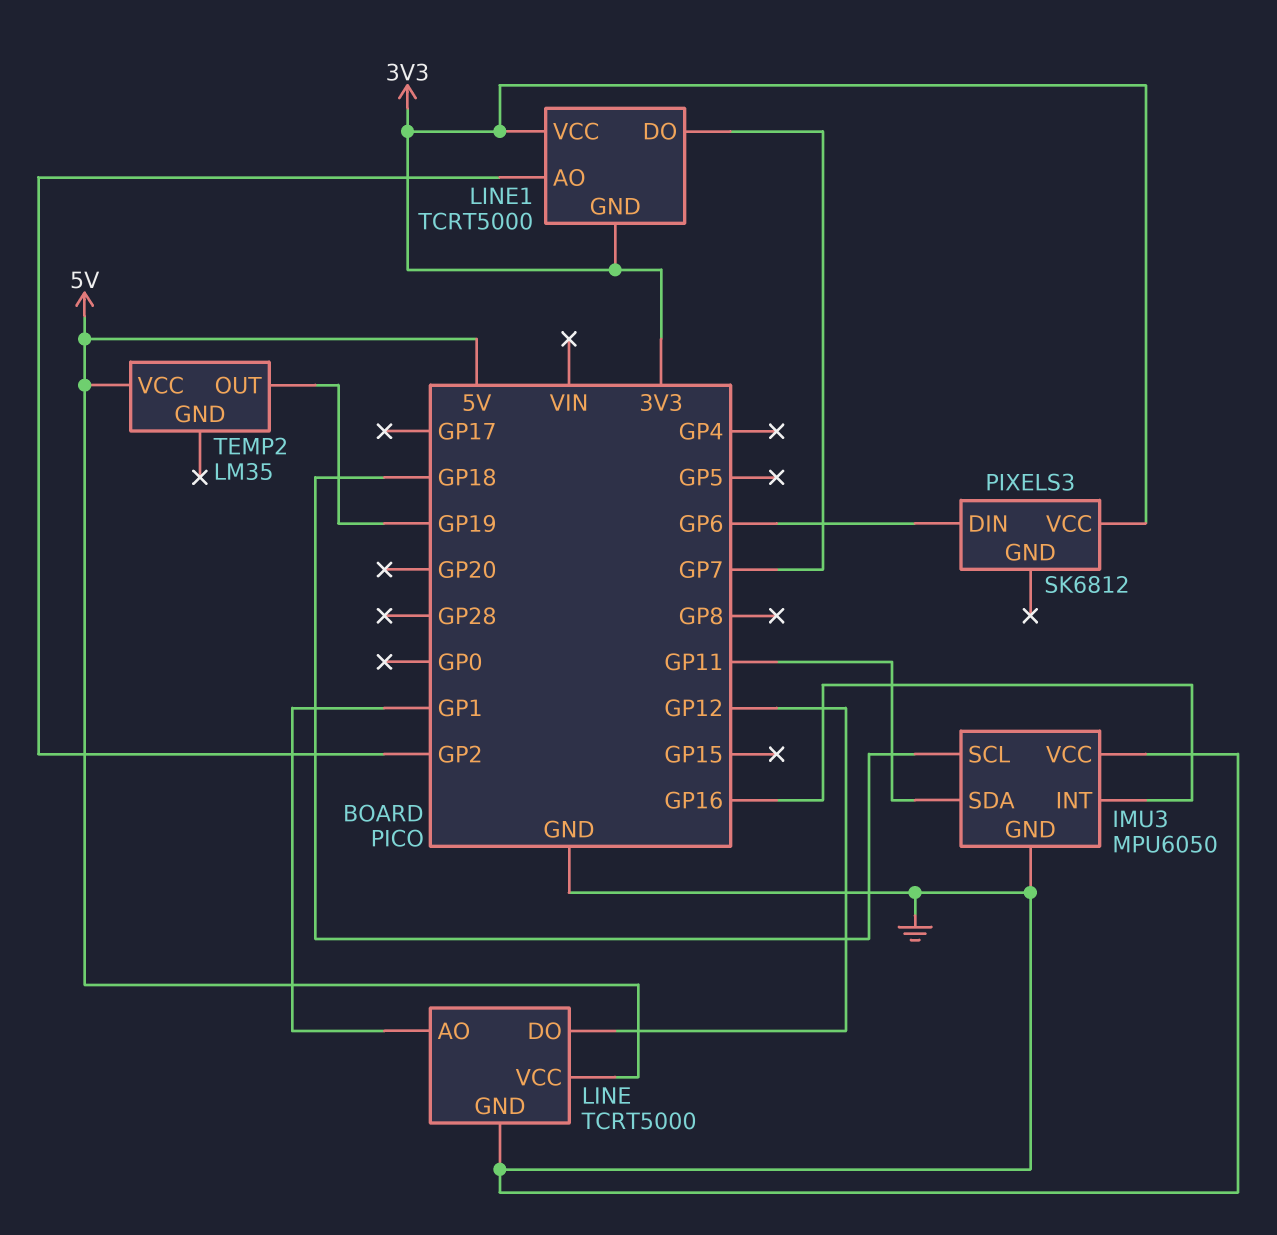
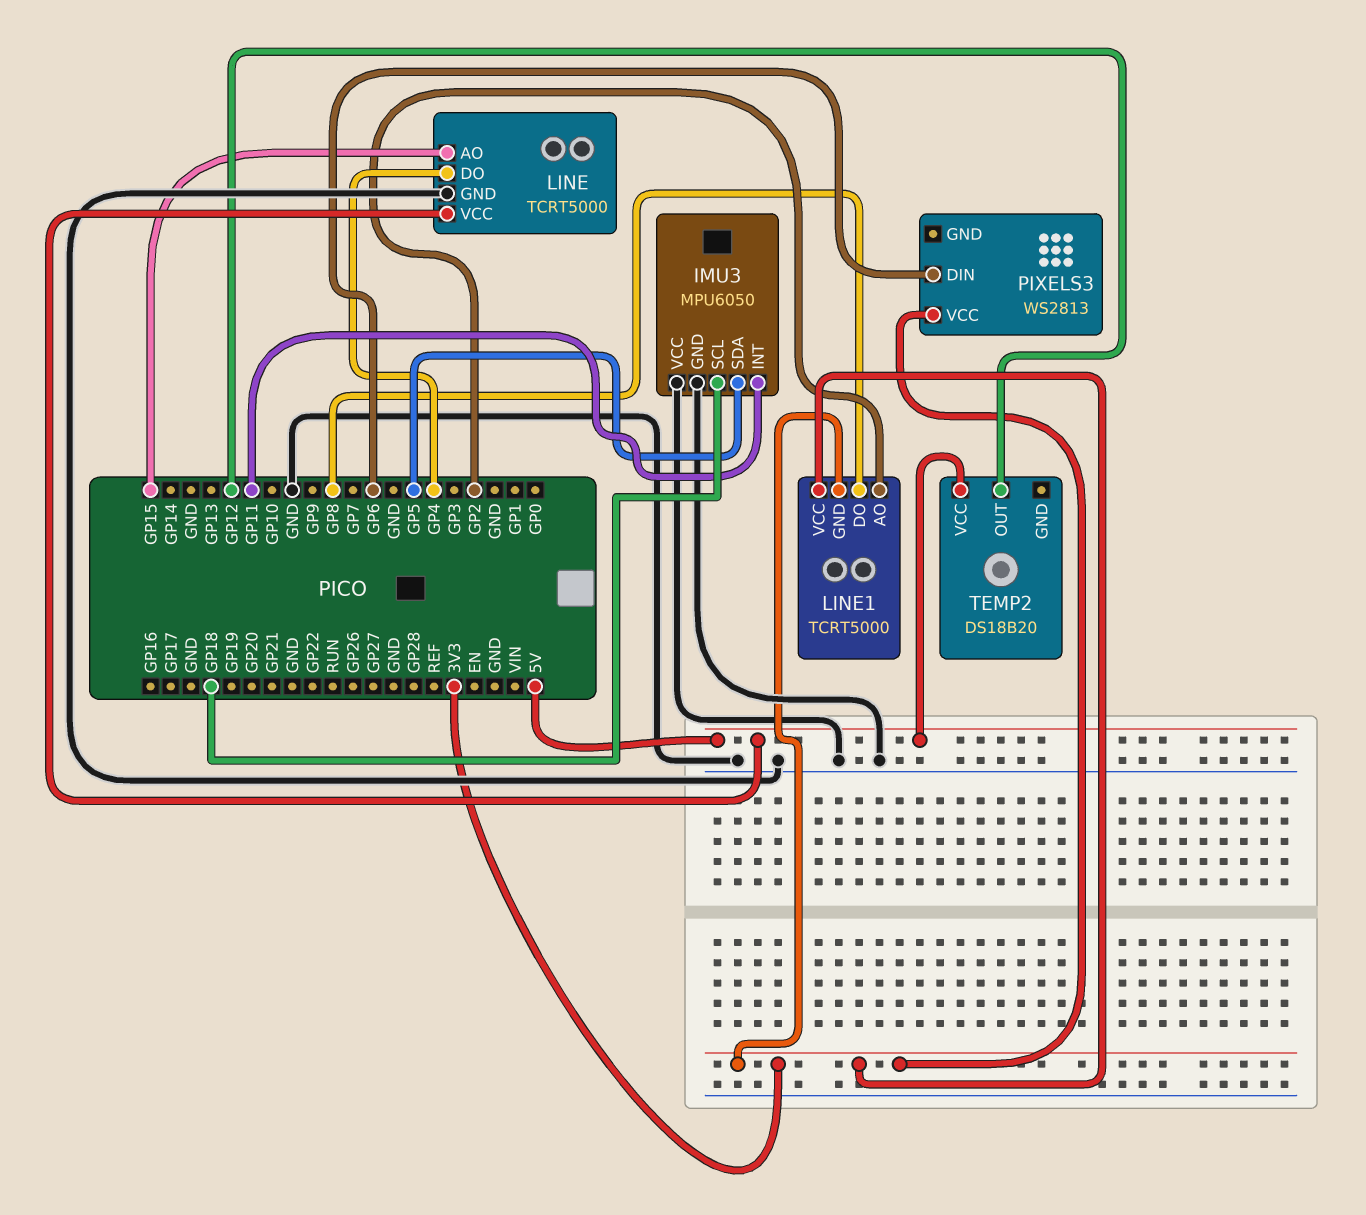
IMU3 pin INT: GP16 -> GP11
IMU3 pin SDA: GP11 -> GP5
LINE pin AO: GP1 -> GP15
LINE pin DO: GP12 -> GP4
LINE1 pin DO: GP7 -> GP8
PIXELS3: SK6812 -> WS2813
TEMP2: LM35 -> DS18B20
TEMP2 pin OUT: GP19 -> GP12

